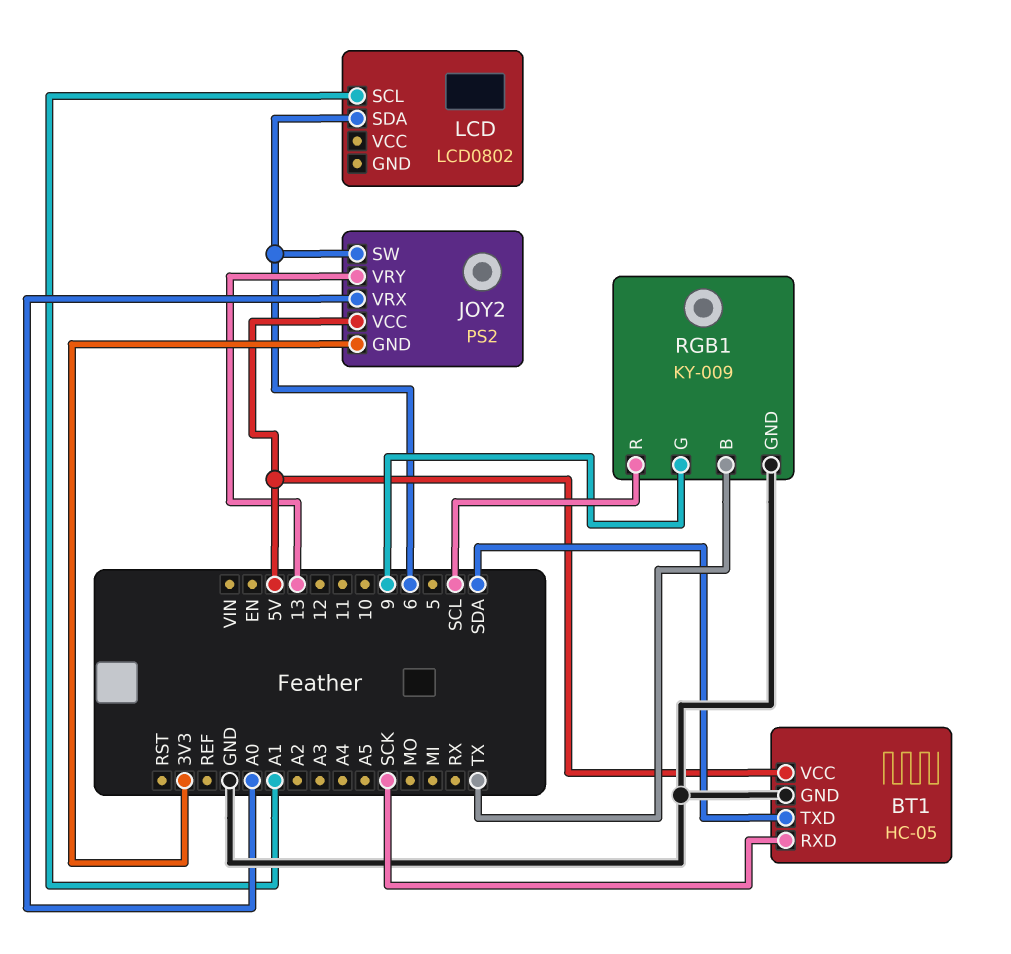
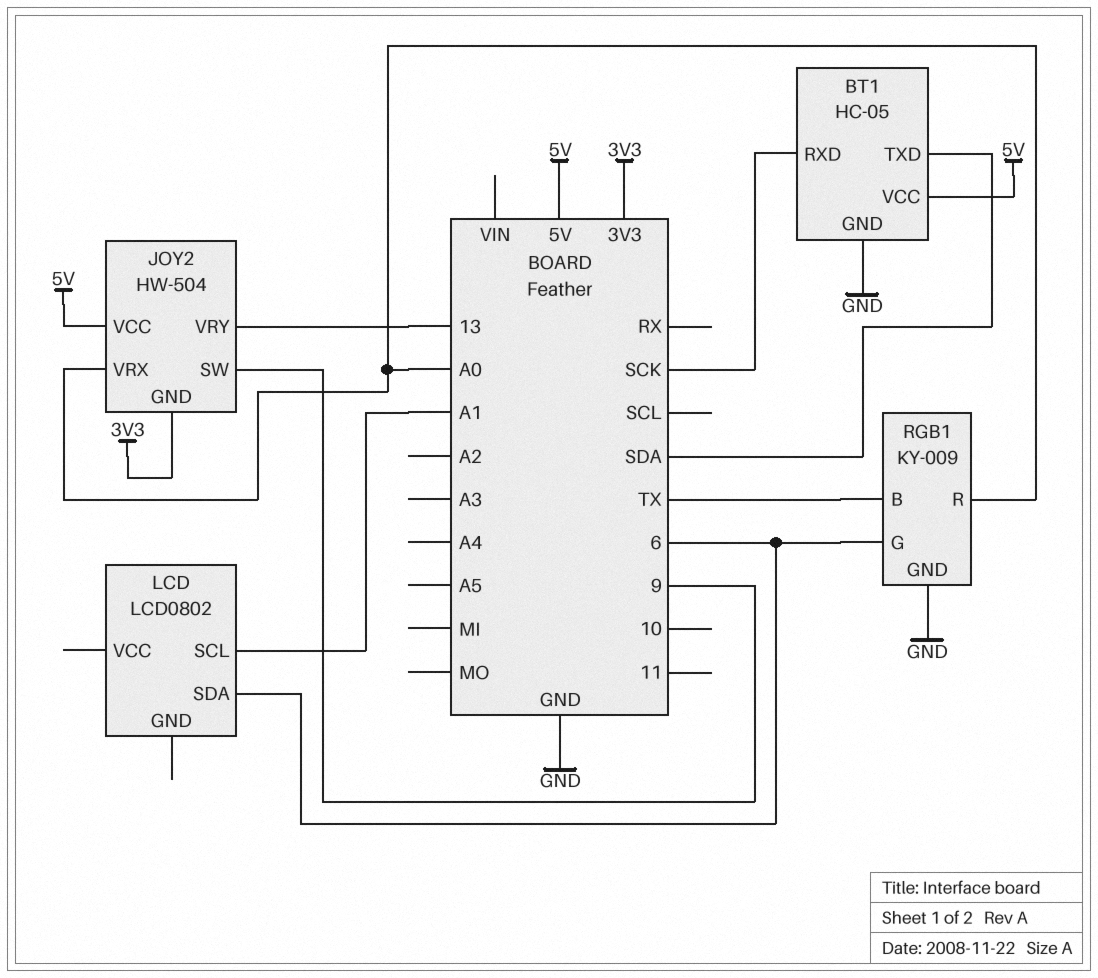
JOY2: PS2 -> HW-504
JOY2 pin SW: 6 -> 9
RGB1 pin G: 9 -> 6
RGB1 pin R: SCL -> A0

